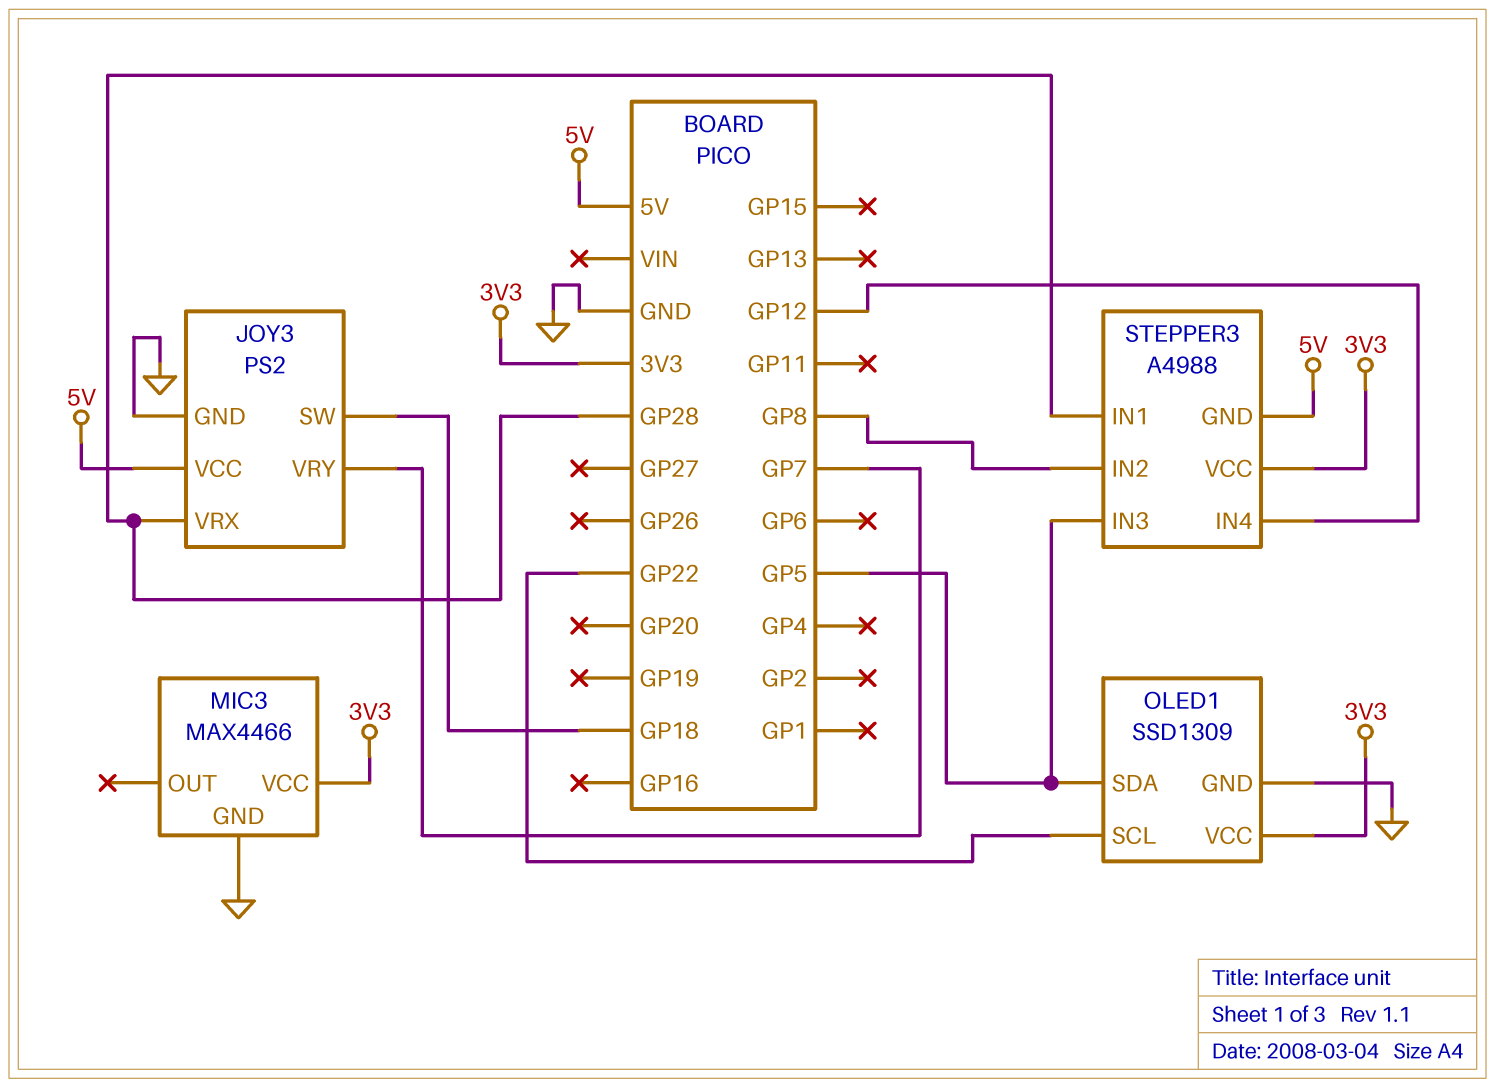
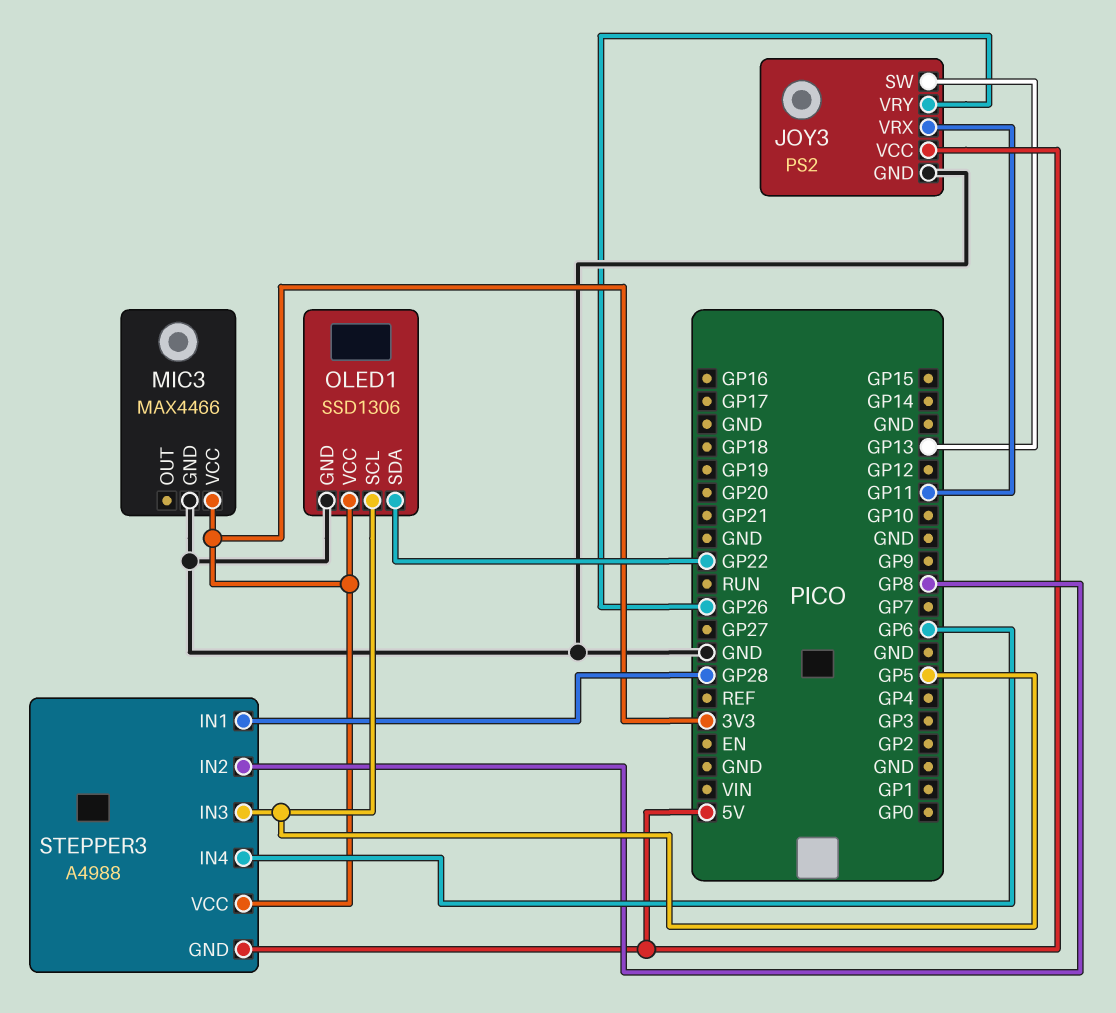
JOY3 pin SW: GP18 -> GP13
JOY3 pin VRX: GP28 -> GP11
JOY3 pin VRY: GP7 -> GP26
OLED1: SSD1309 -> SSD1306
OLED1 pin SCL: GP22 -> GP5
OLED1 pin SDA: GP5 -> GP22
STEPPER3 pin IN4: GP12 -> GP6

